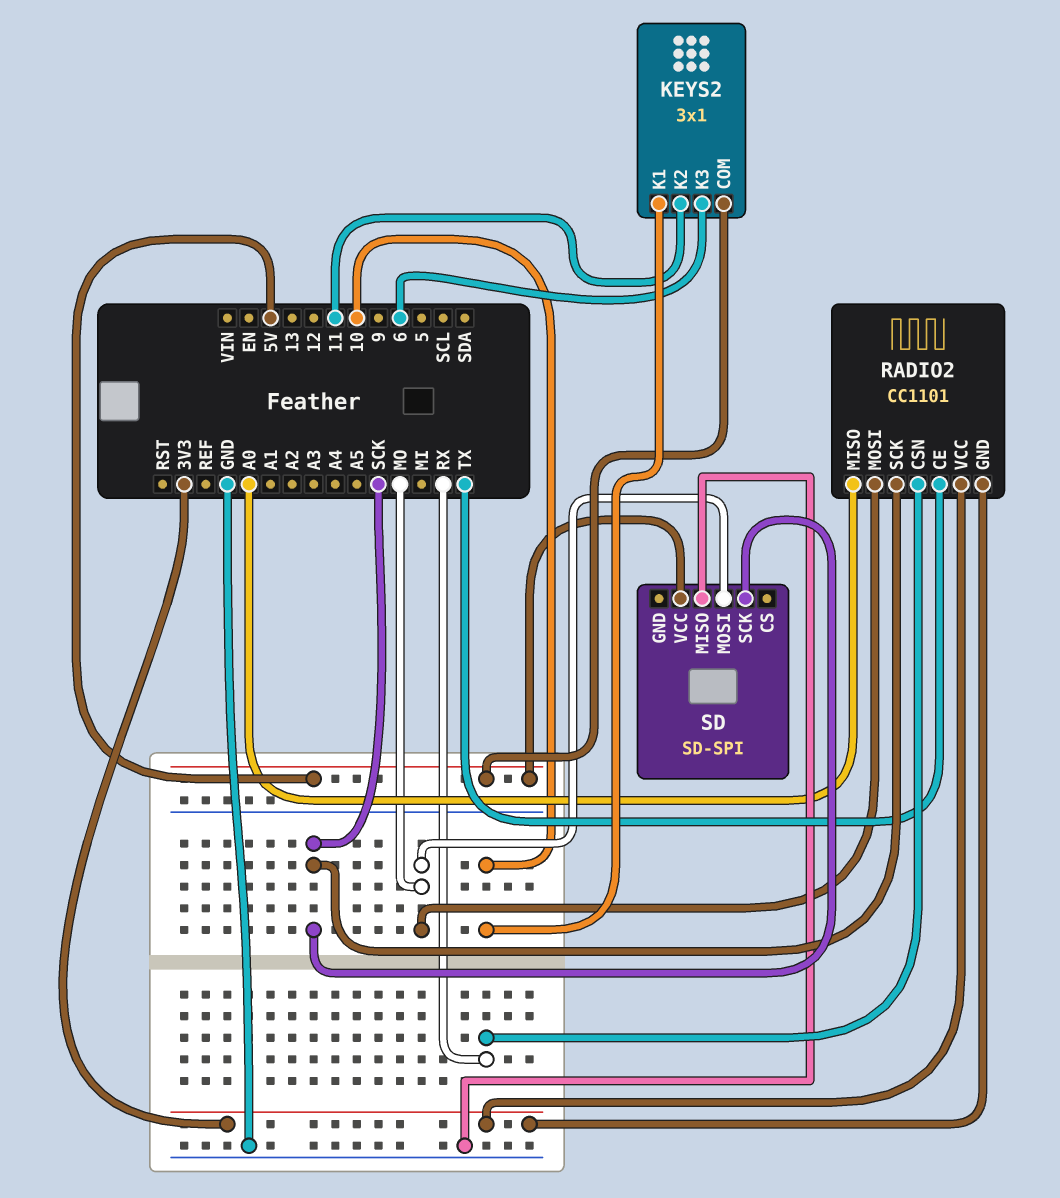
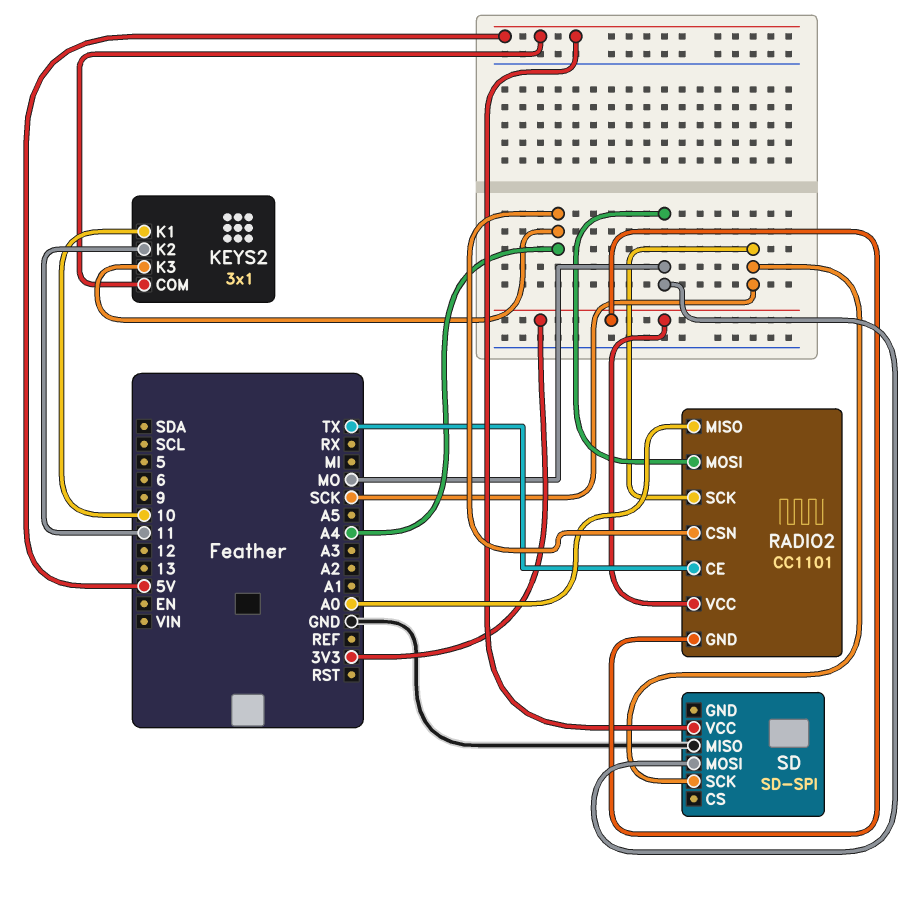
KEYS2 pin K3: 6 -> A4
RADIO2 pin CSN: RX -> A4

